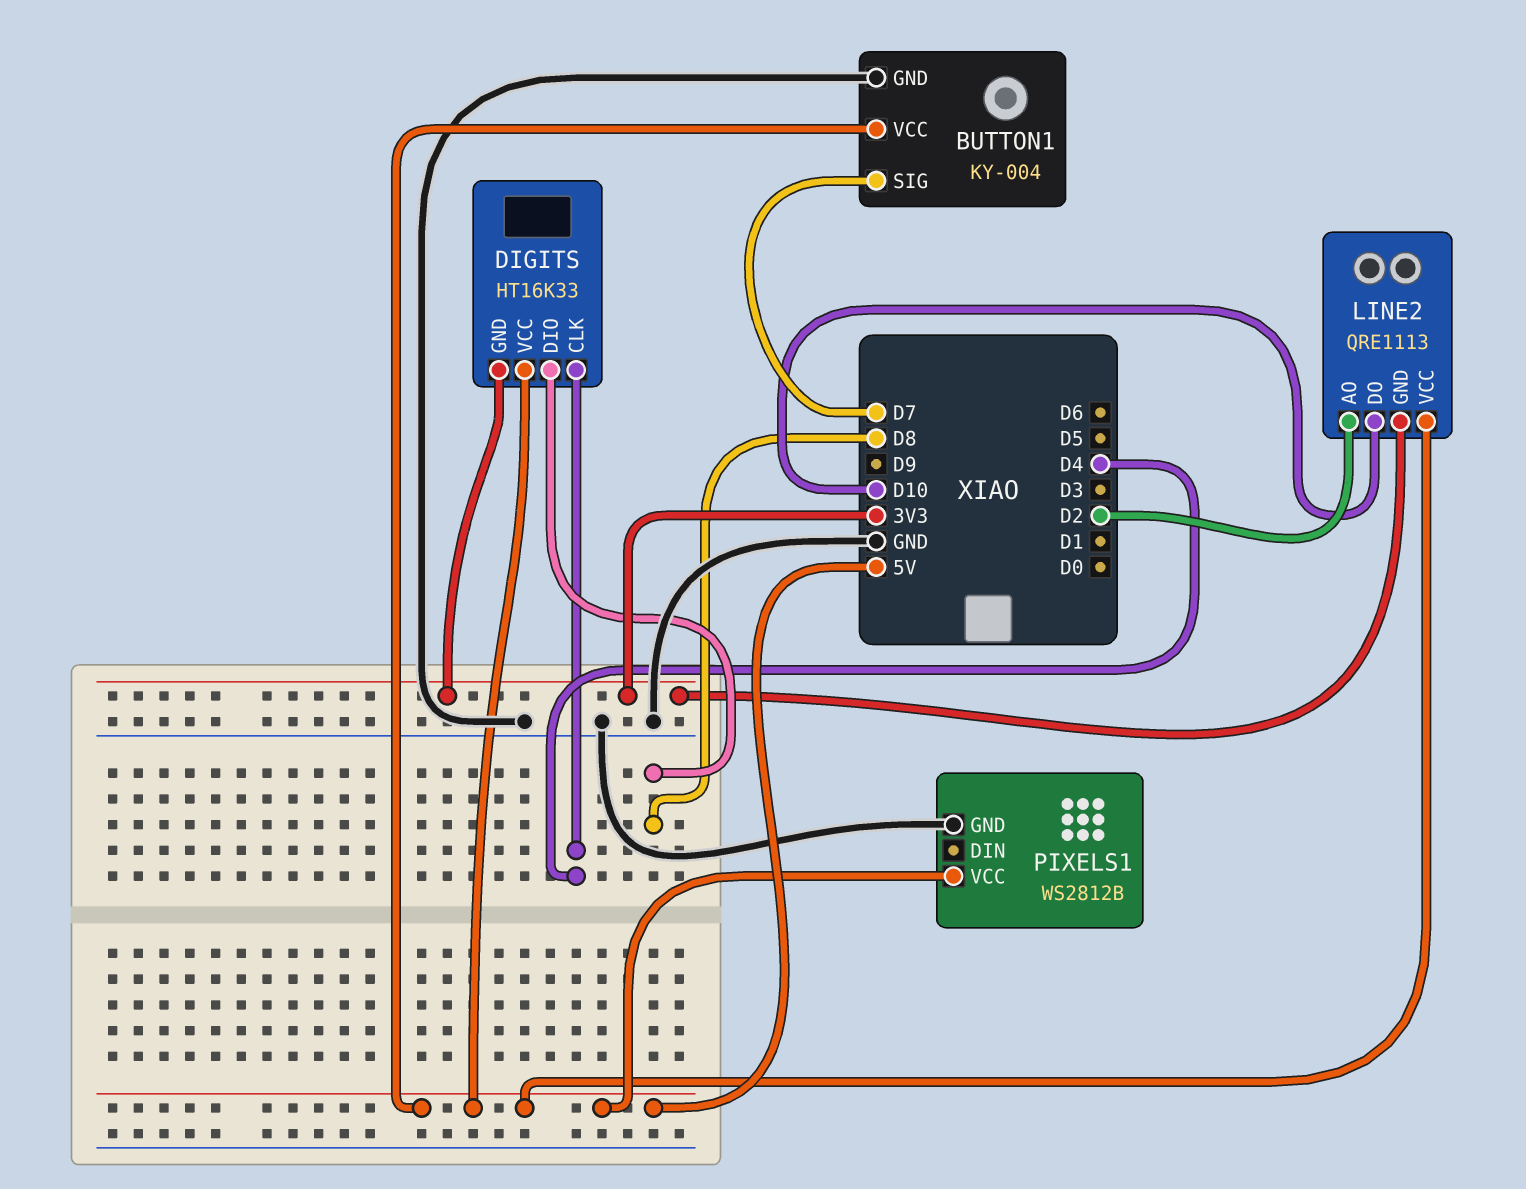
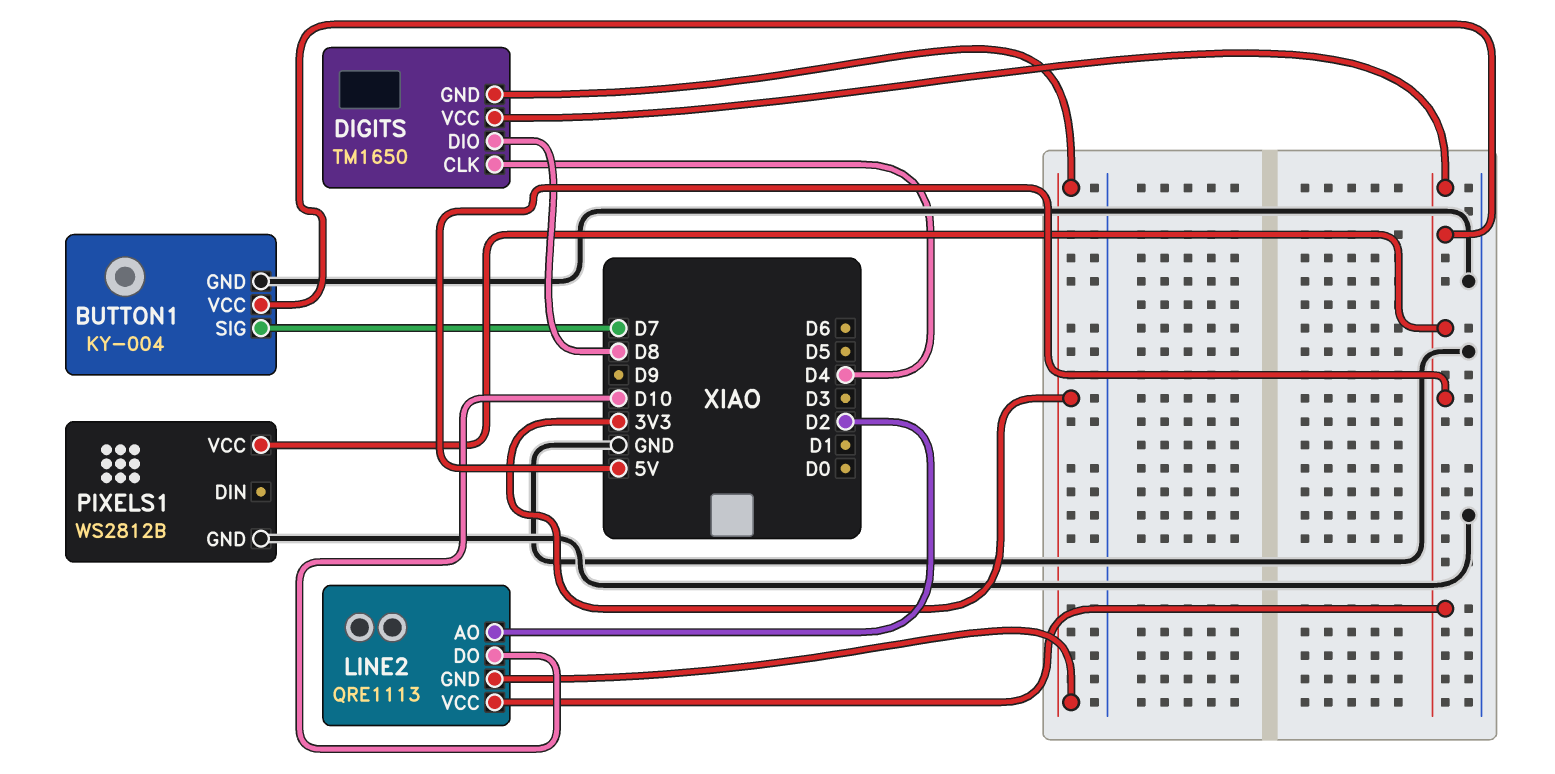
DIGITS: HT16K33 -> TM1650

